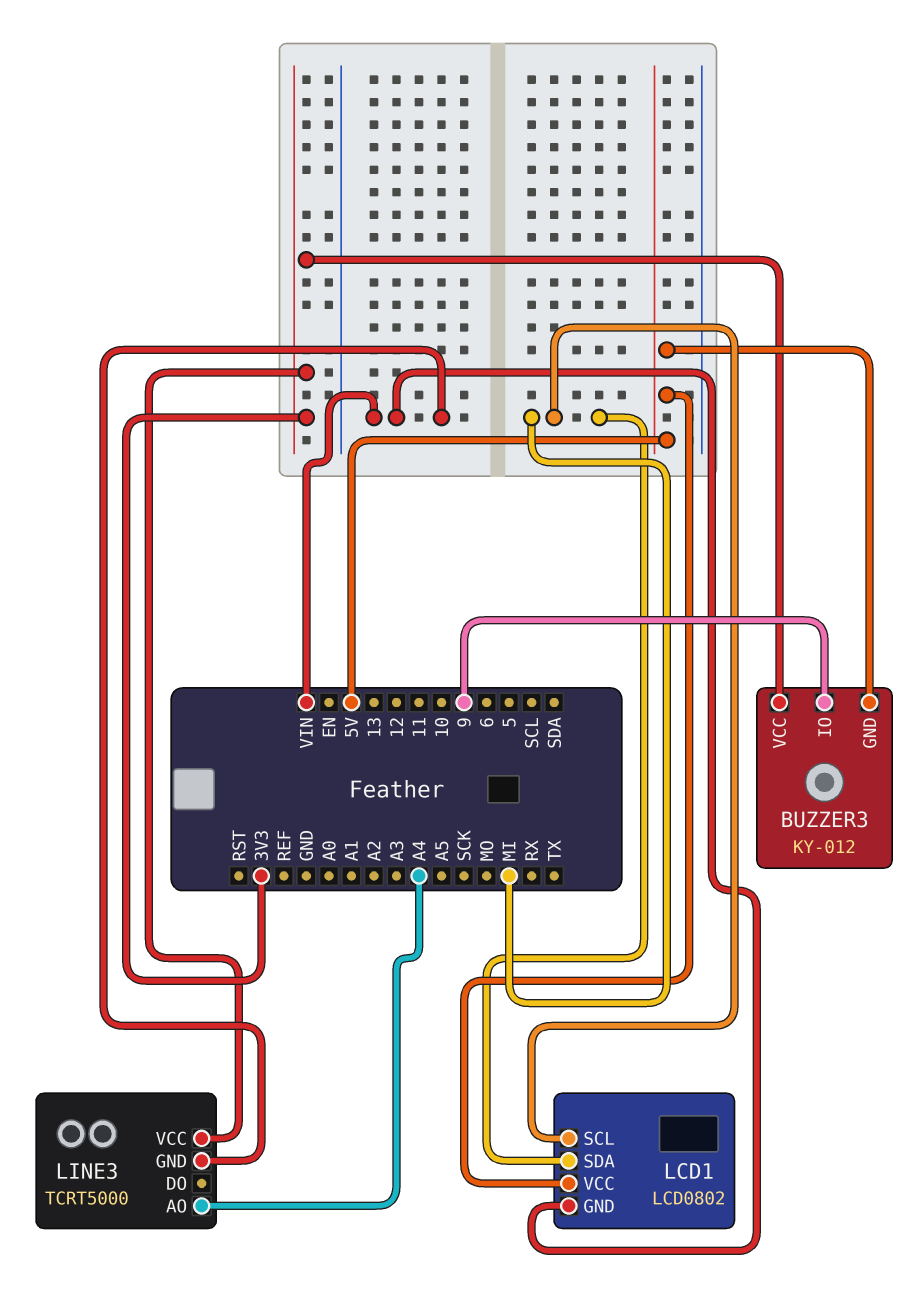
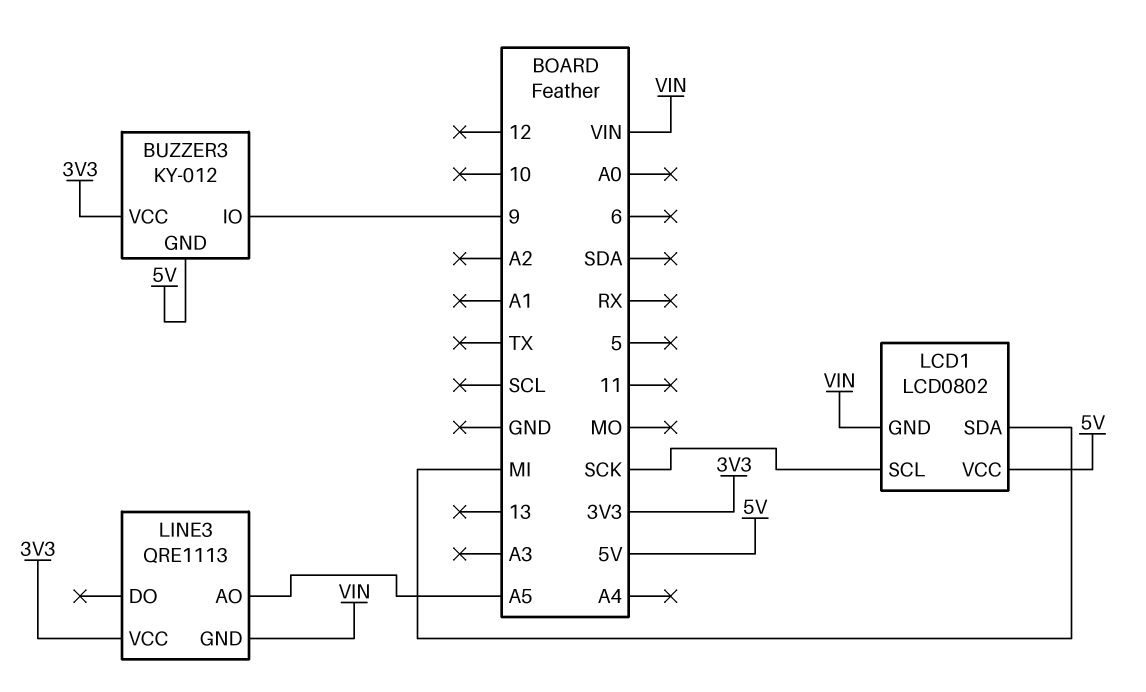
LCD1 pin SCL: MI -> SCK
LINE3: TCRT5000 -> QRE1113
LINE3 pin AO: A4 -> A5

